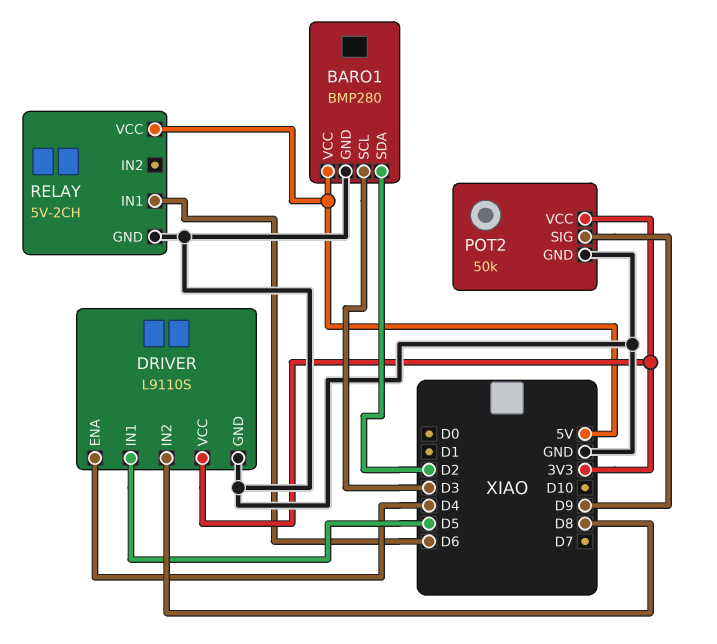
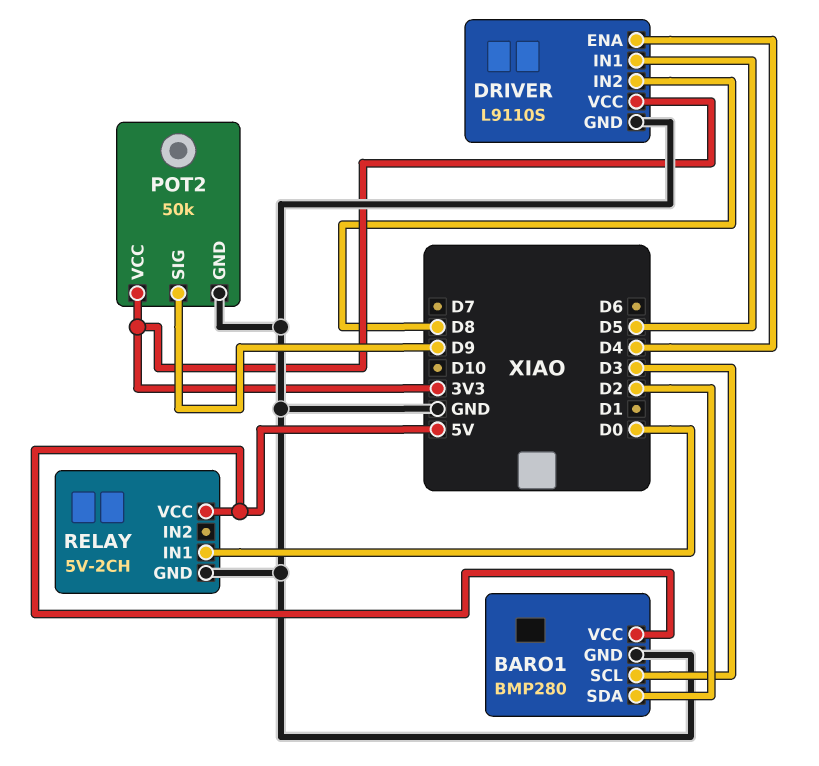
RELAY pin IN1: D6 -> D0

